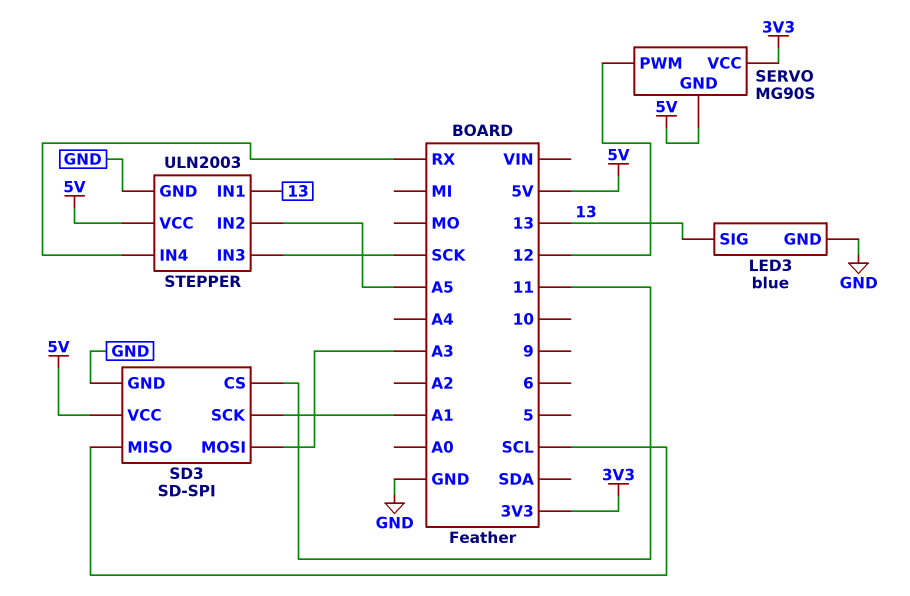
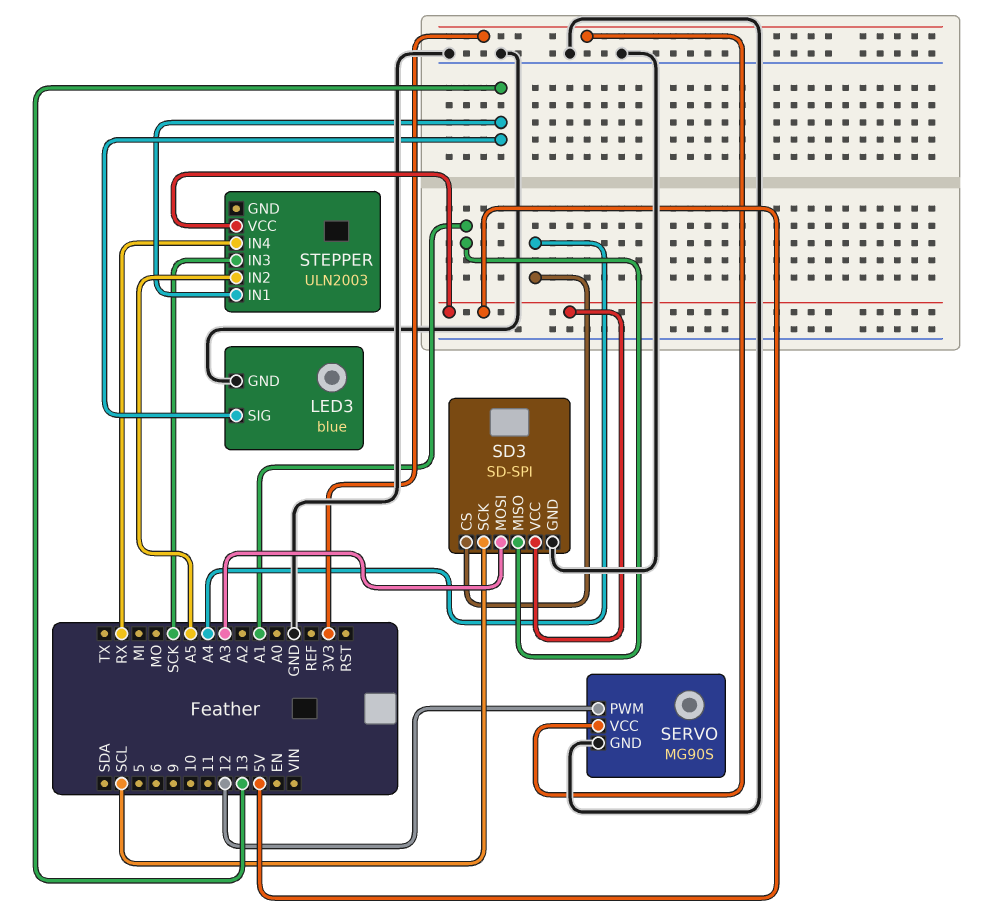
SD3 pin CS: 11 -> A4
SD3 pin MISO: SCL -> A1
SD3 pin SCK: A1 -> SCL
SERVO pin GND: 5V -> GND
STEPPER pin GND: GND -> none

